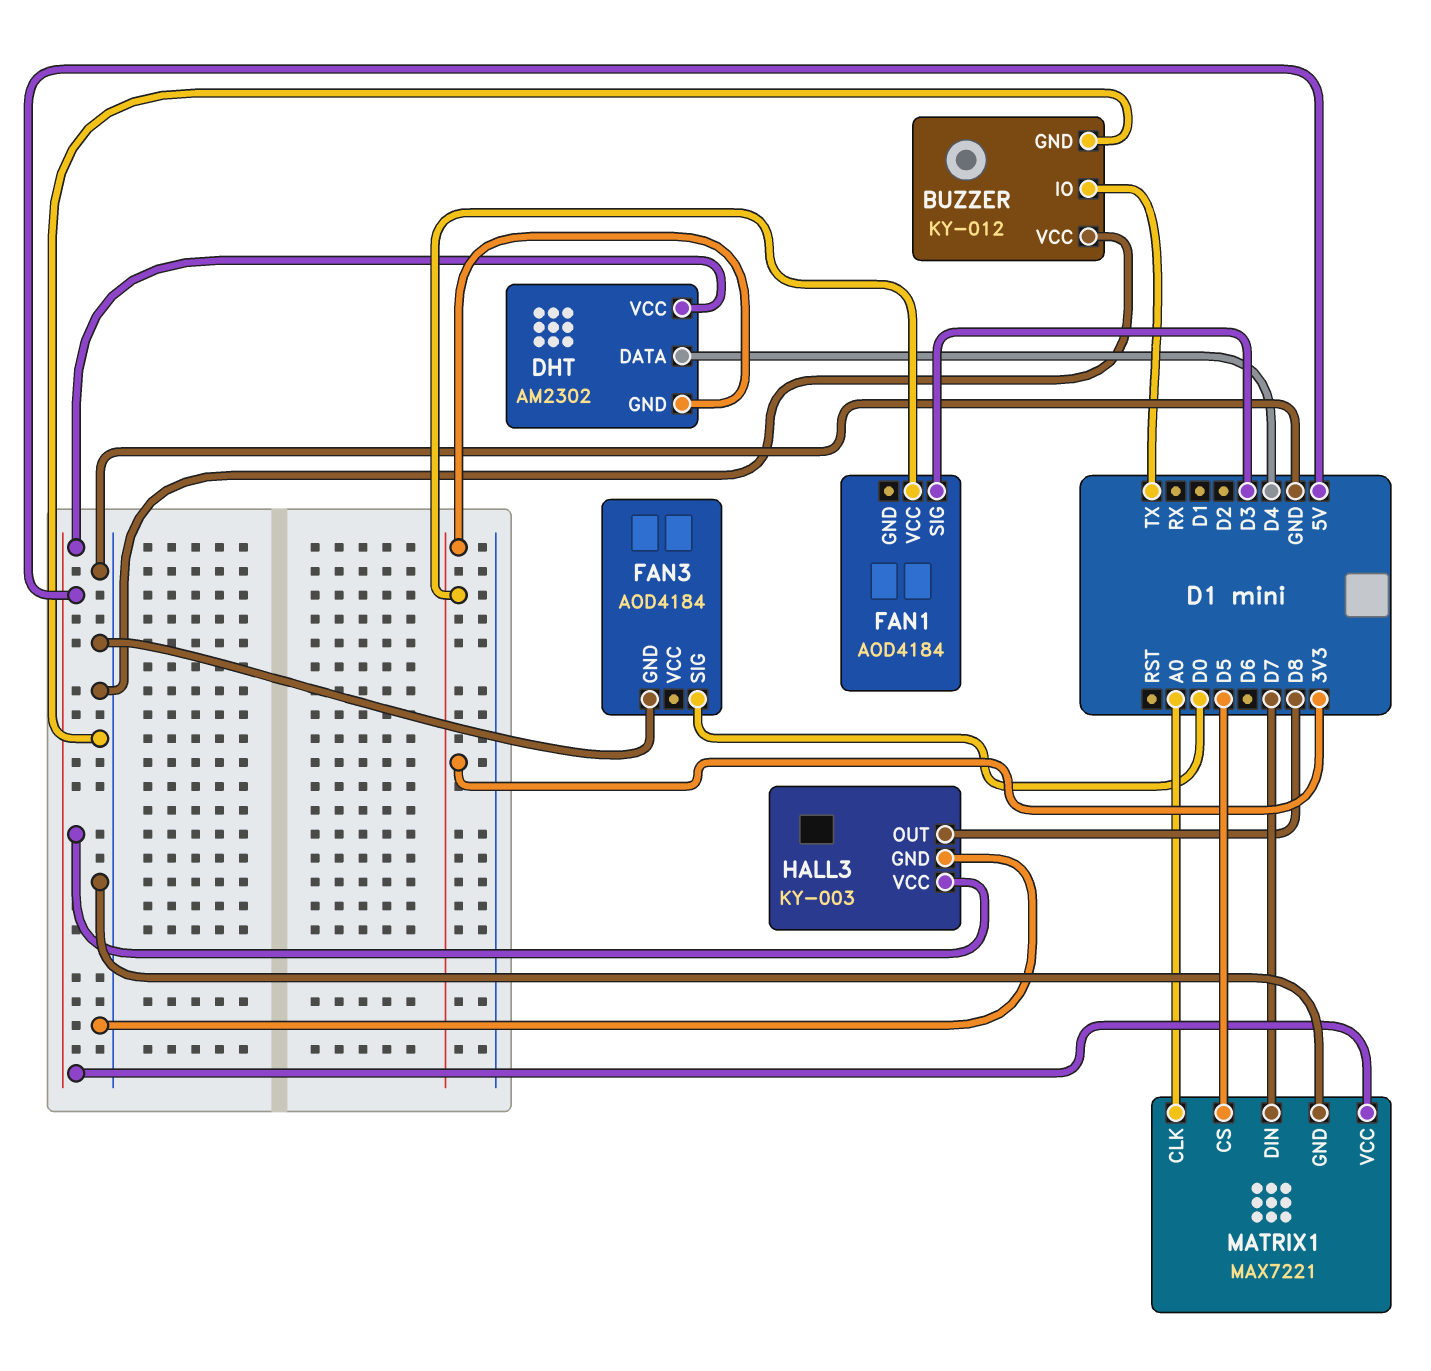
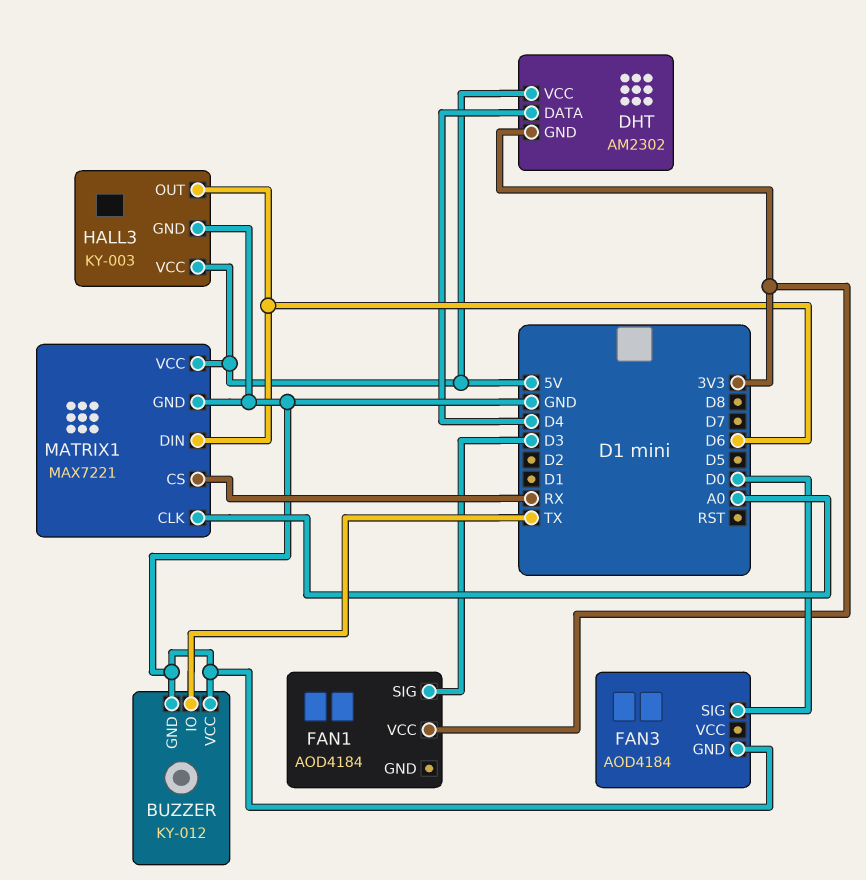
HALL3 pin OUT: D8 -> D6
MATRIX1 pin CS: D5 -> RX
MATRIX1 pin DIN: D7 -> D6

